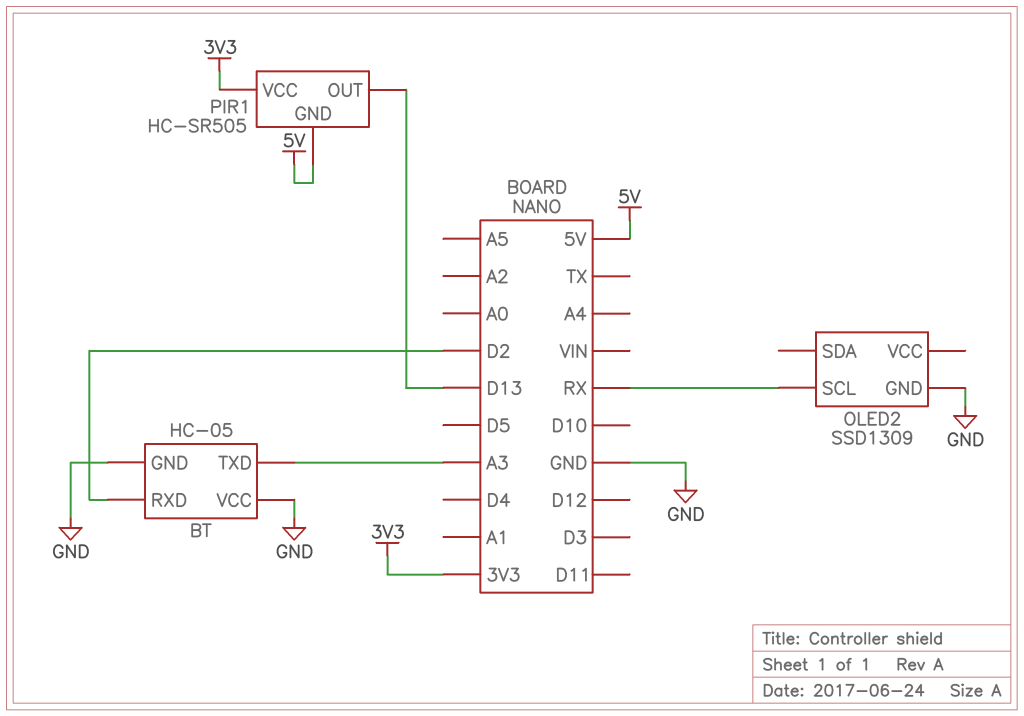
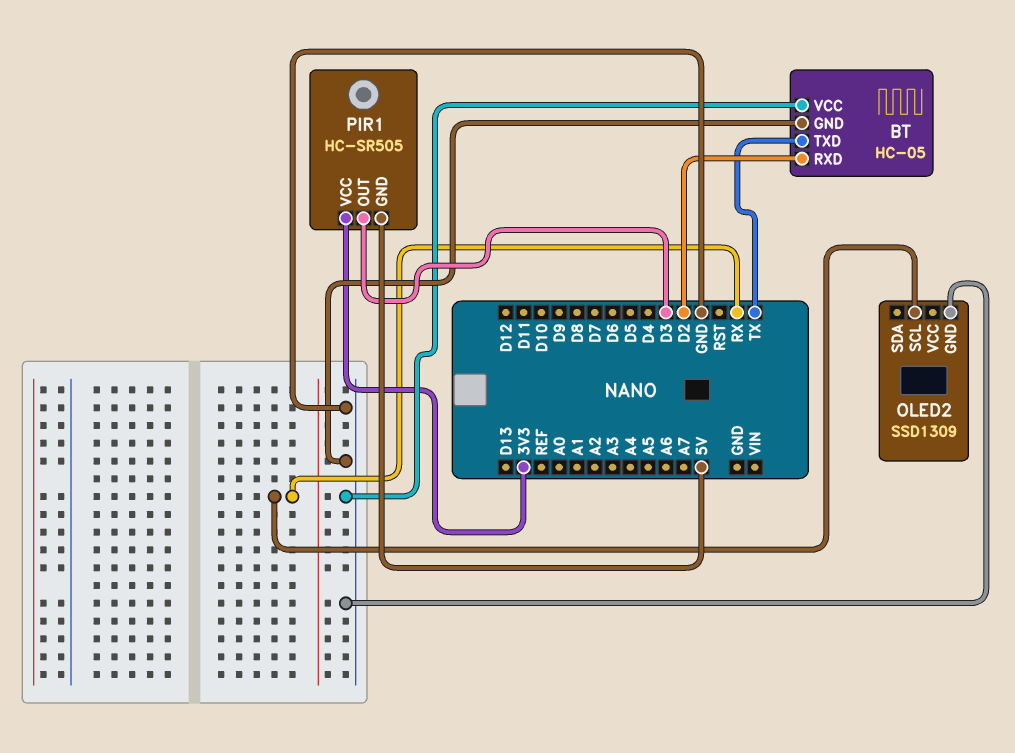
BT pin TXD: A3 -> TX
PIR1 pin OUT: D13 -> D3

